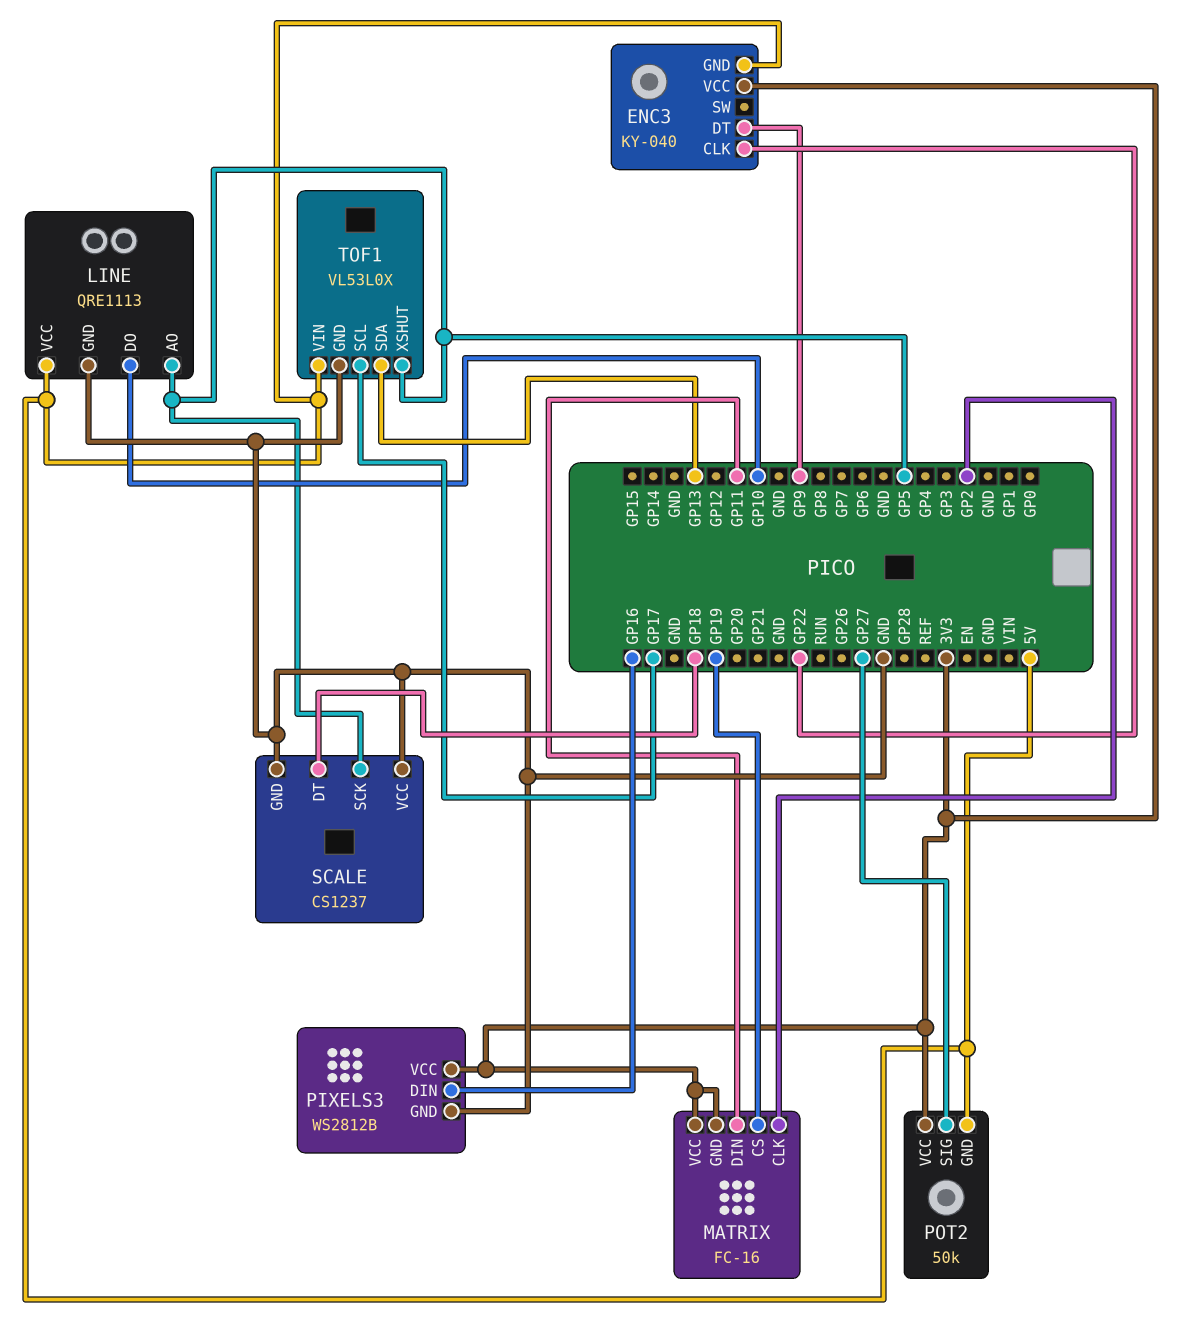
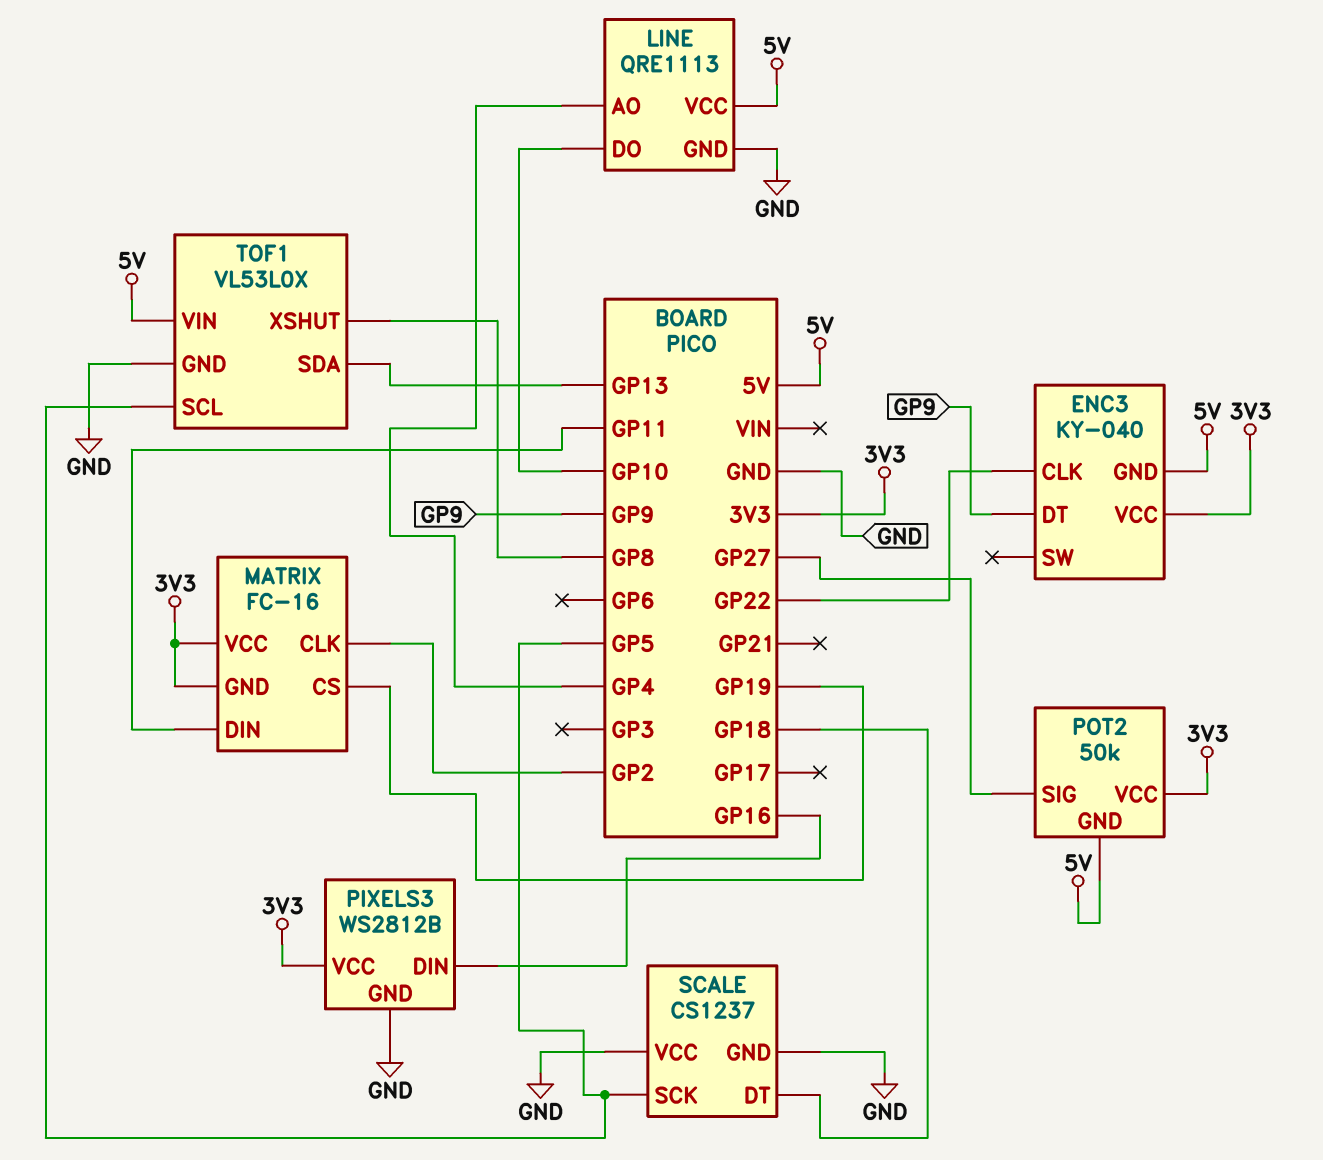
LINE pin AO: GP5 -> GP4
TOF1 pin SCL: GP17 -> GP5
TOF1 pin XSHUT: GP5 -> GP8

